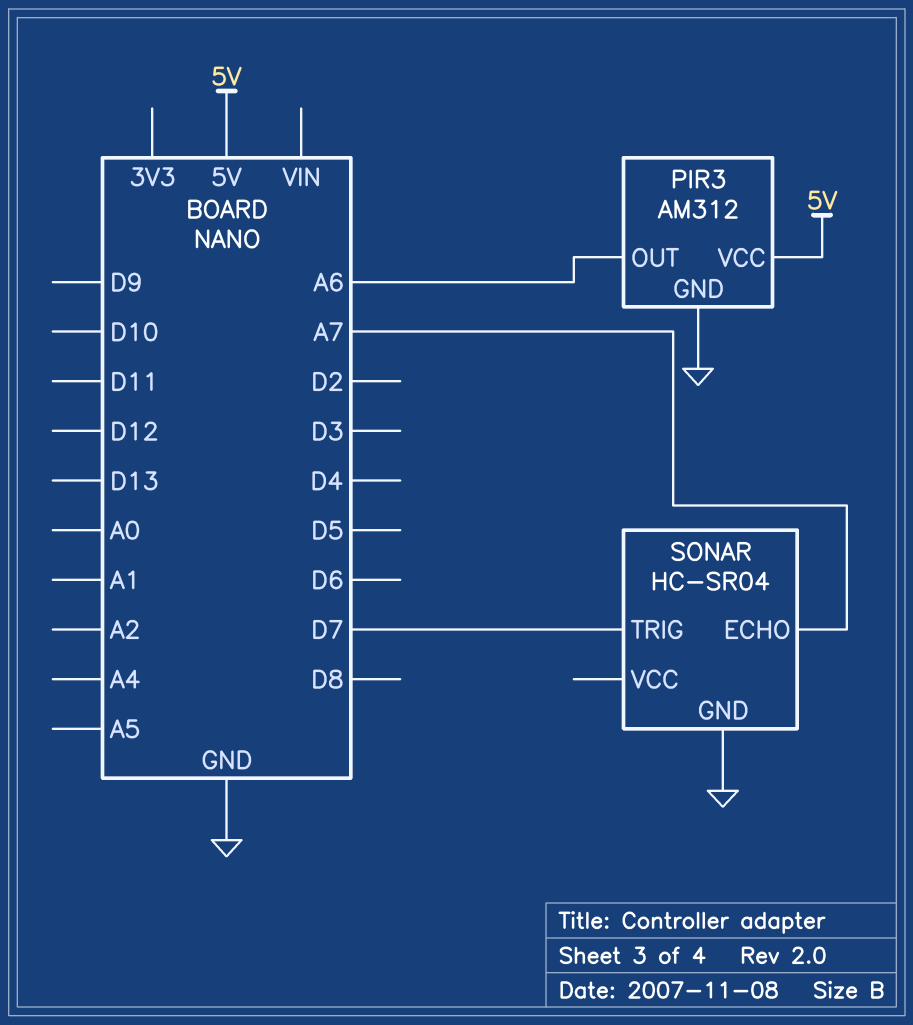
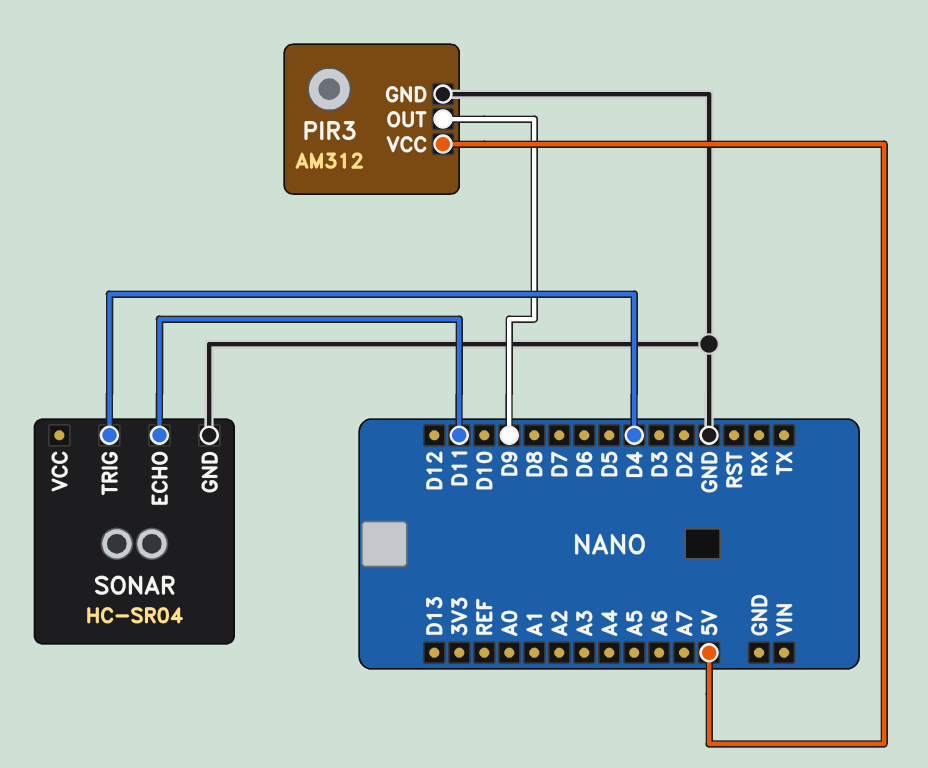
PIR3 pin OUT: A6 -> D9
SONAR pin ECHO: A7 -> D11
SONAR pin TRIG: D7 -> D4

